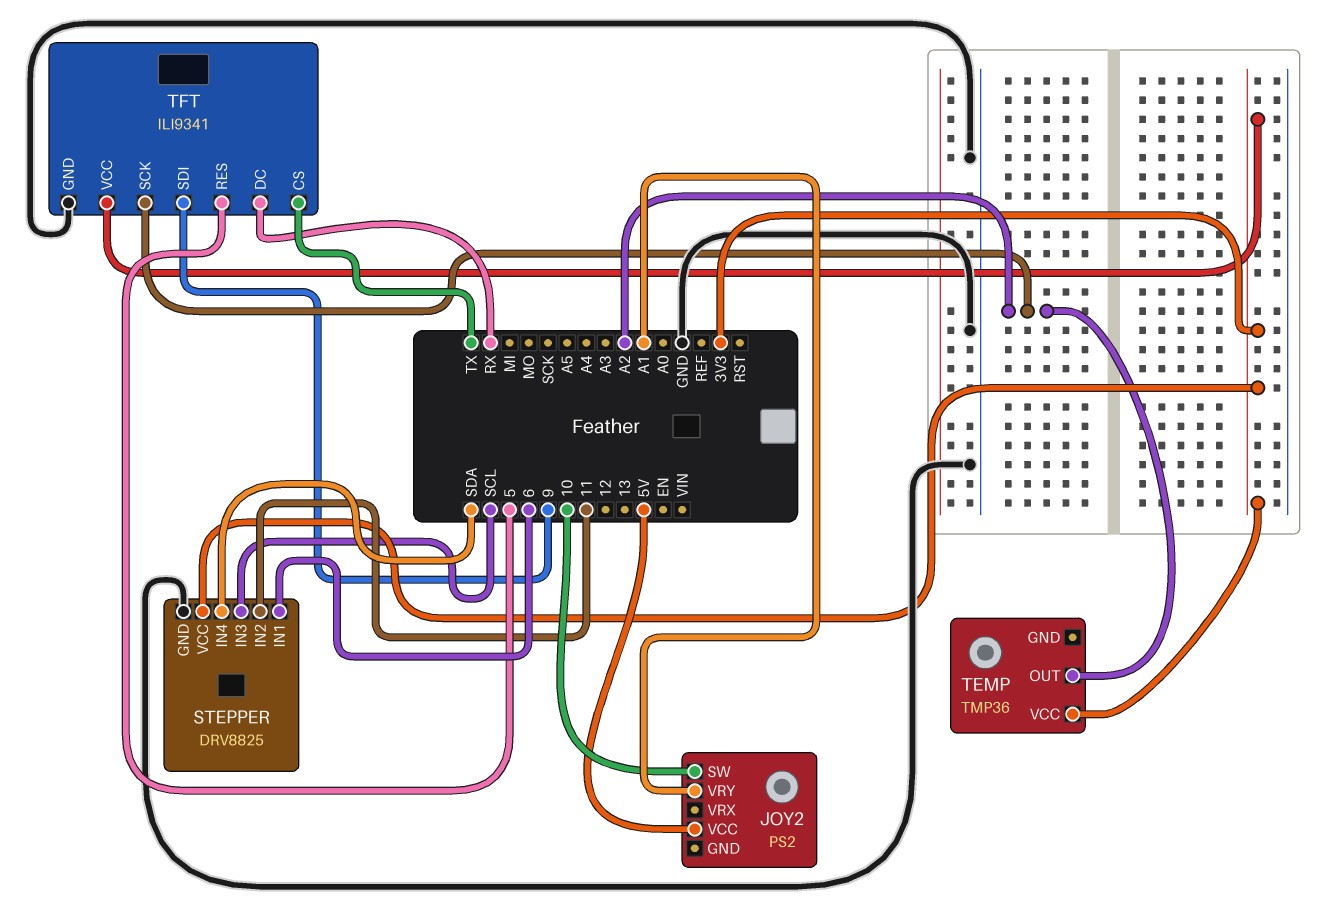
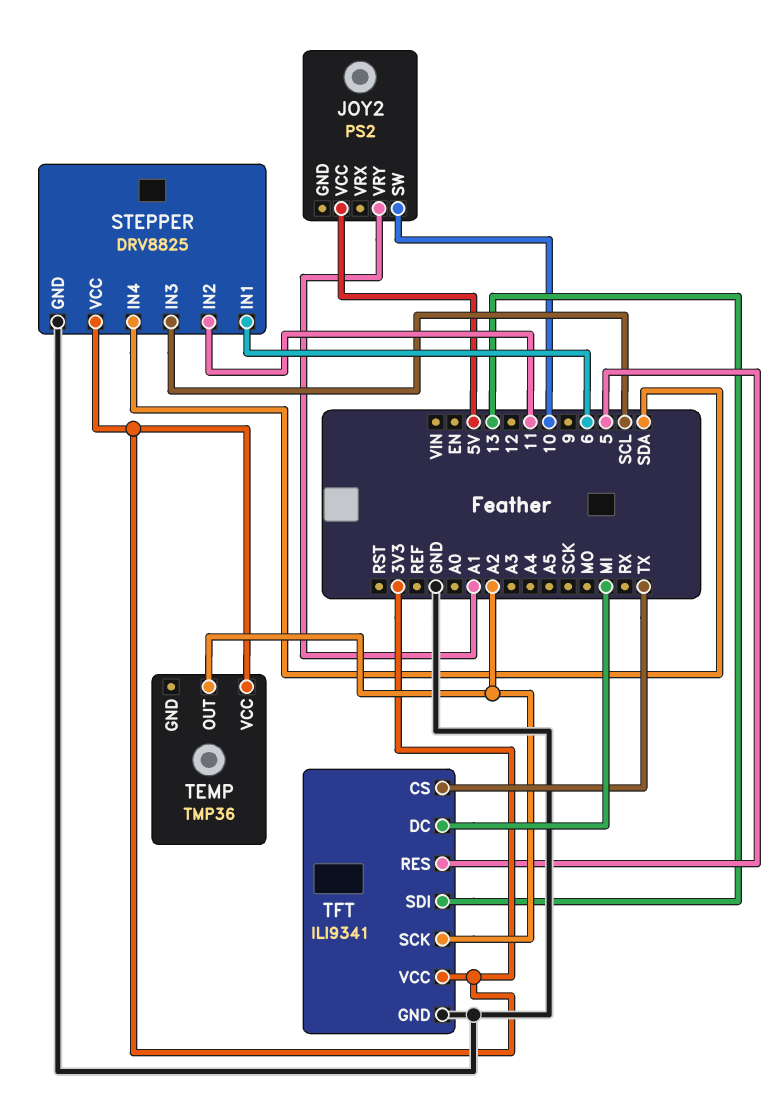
TFT pin DC: RX -> MI
TFT pin SDI: 9 -> 13

